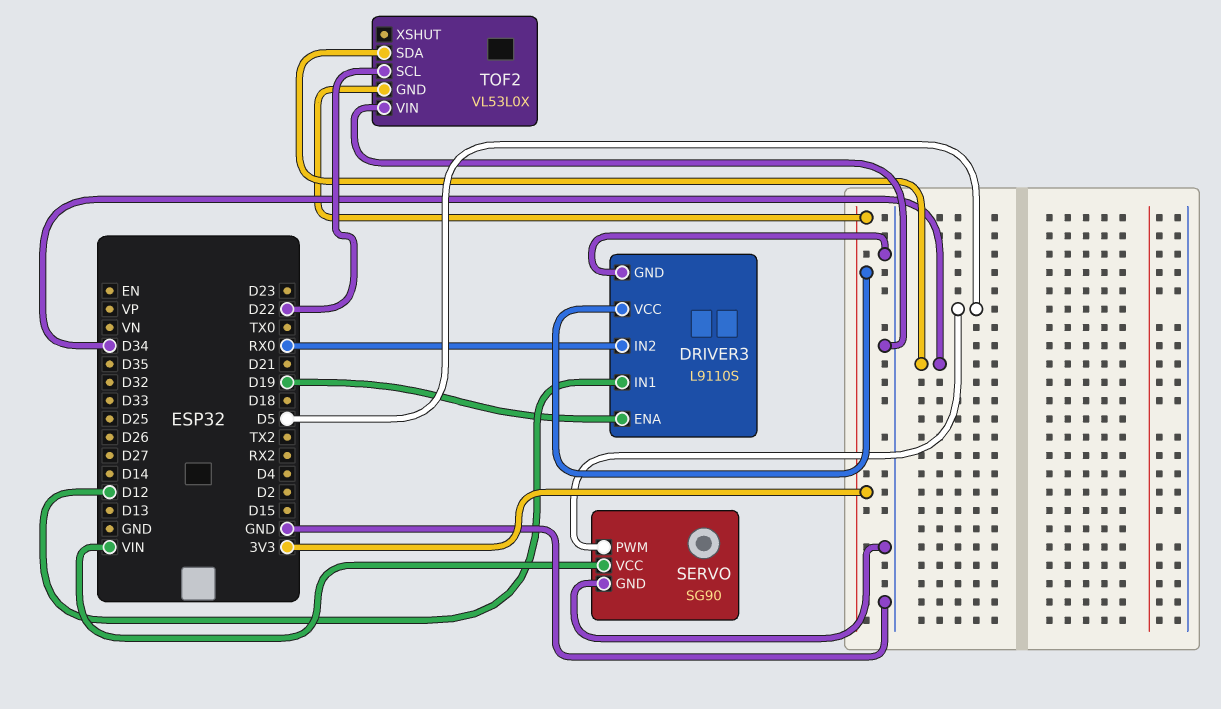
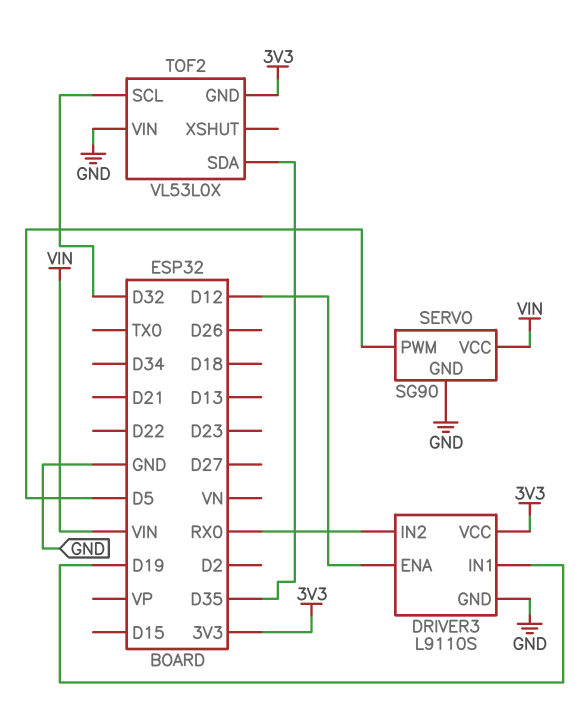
DRIVER3 pin ENA: D19 -> D12
DRIVER3 pin IN1: D12 -> D19
TOF2 pin SCL: D22 -> D32
TOF2 pin SDA: D34 -> D35

